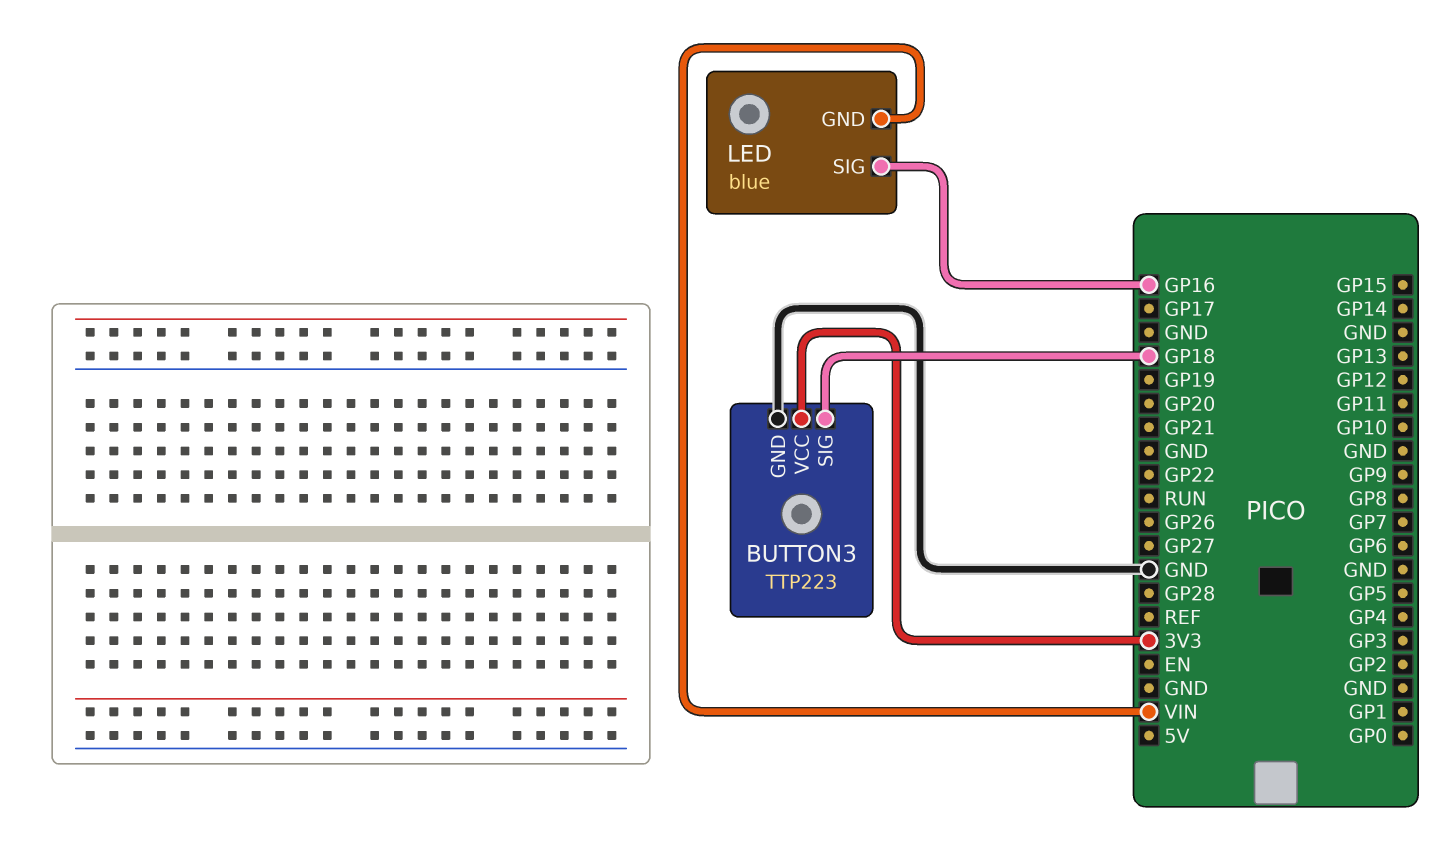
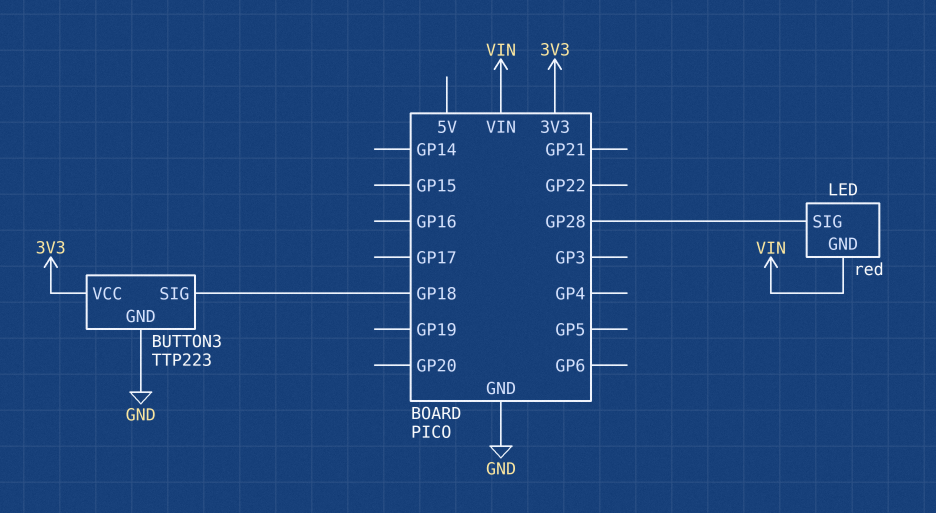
LED: blue -> red
LED pin SIG: GP16 -> GP28

